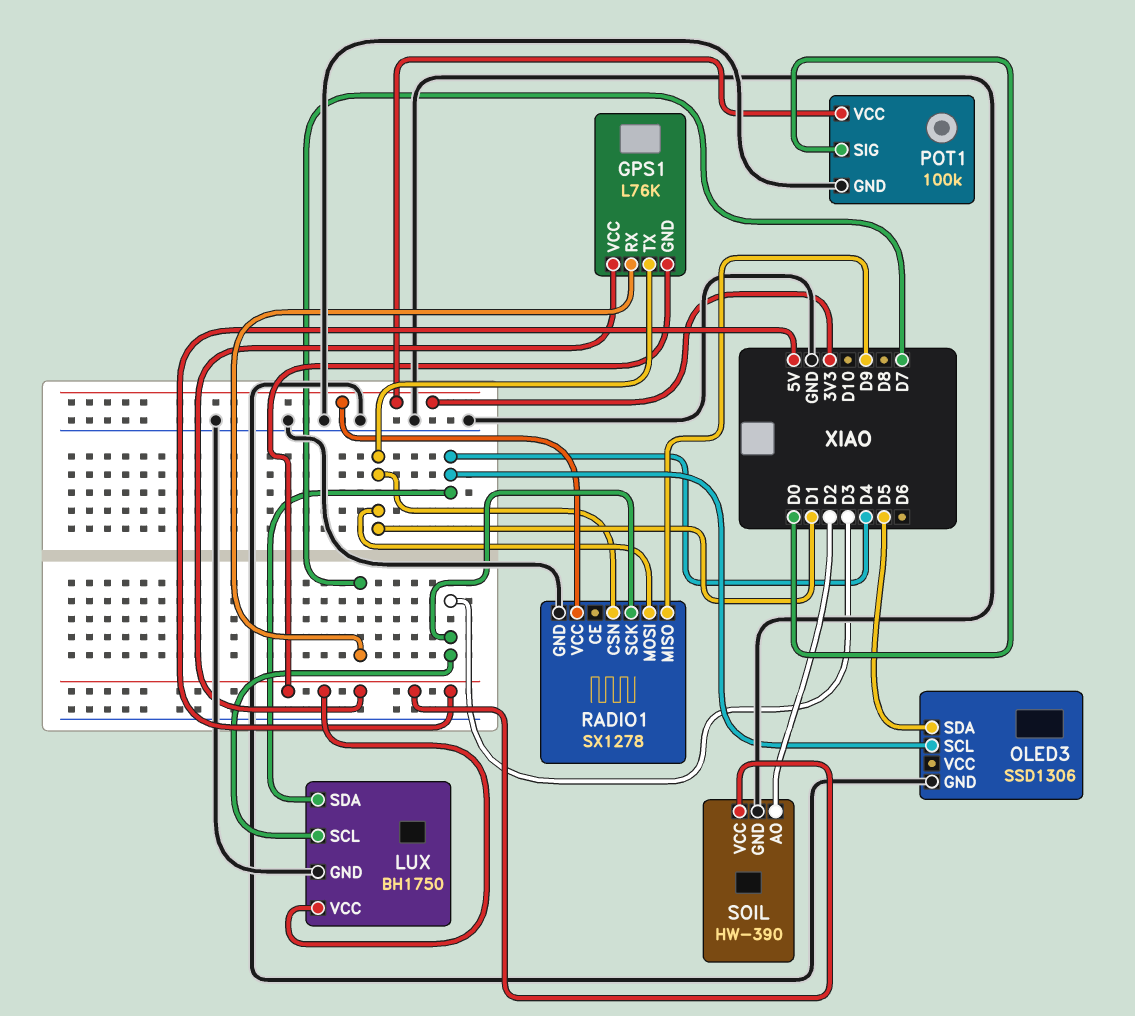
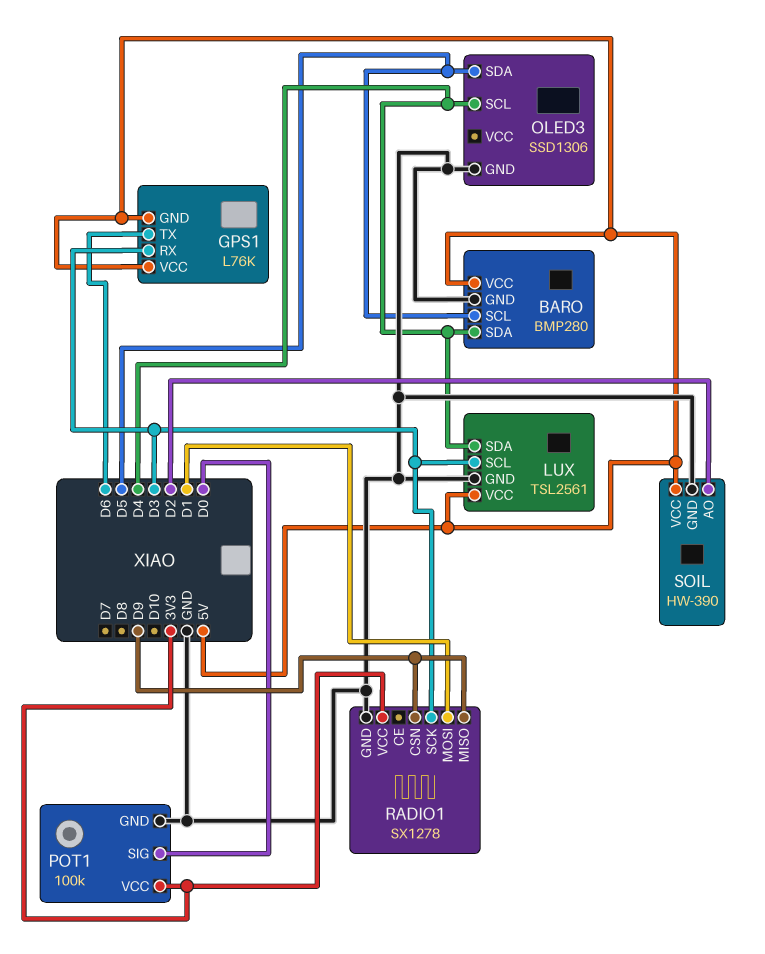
BARO: none -> BMP280
BARO pin GND: none -> GND
BARO pin SCL: none -> D5
BARO pin SDA: none -> D4
BARO pin VCC: none -> 5V
GPS1 pin RX: D7 -> D3
GPS1 pin TX: D1 -> D6
LUX: BH1750 -> TSL2561
RADIO1 pin CSN: D1 -> D9

